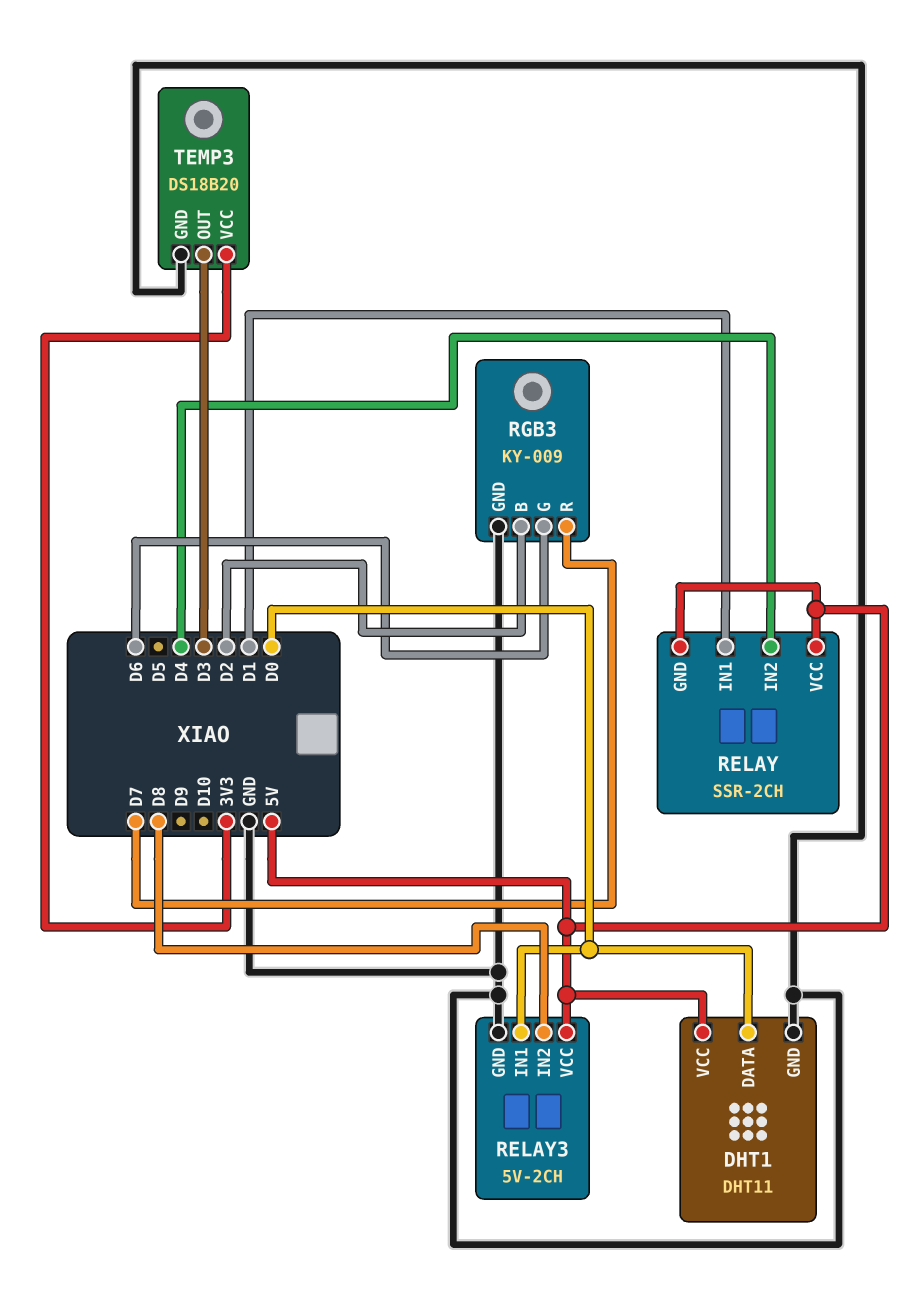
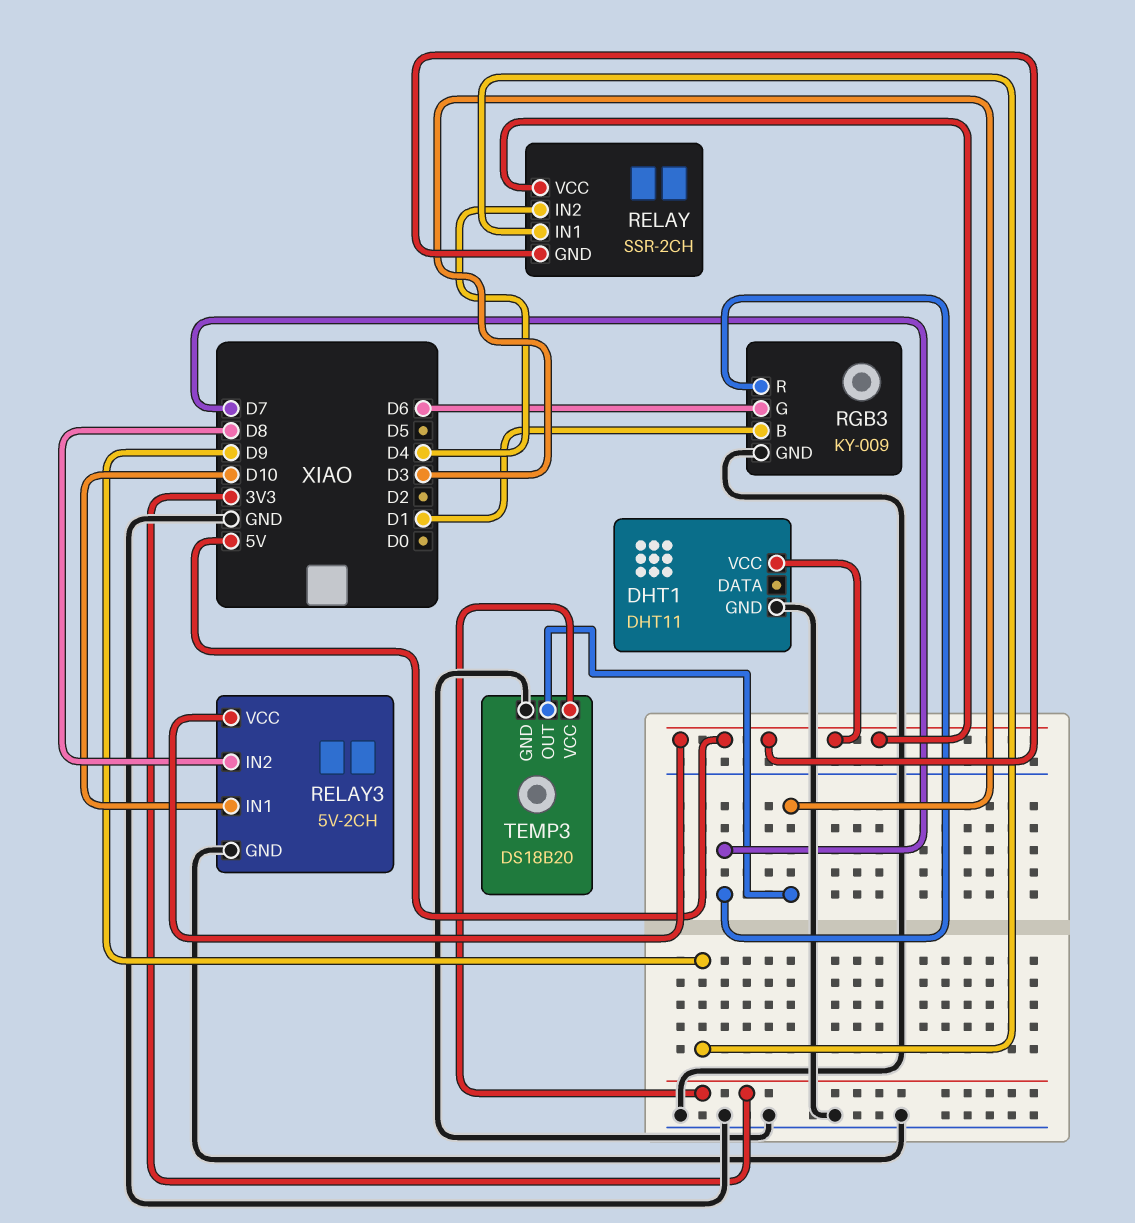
DHT1 pin DATA: D0 -> none
RELAY pin IN1: D1 -> D9
RELAY3 pin IN1: D0 -> D10
RGB3 pin B: D2 -> D1

